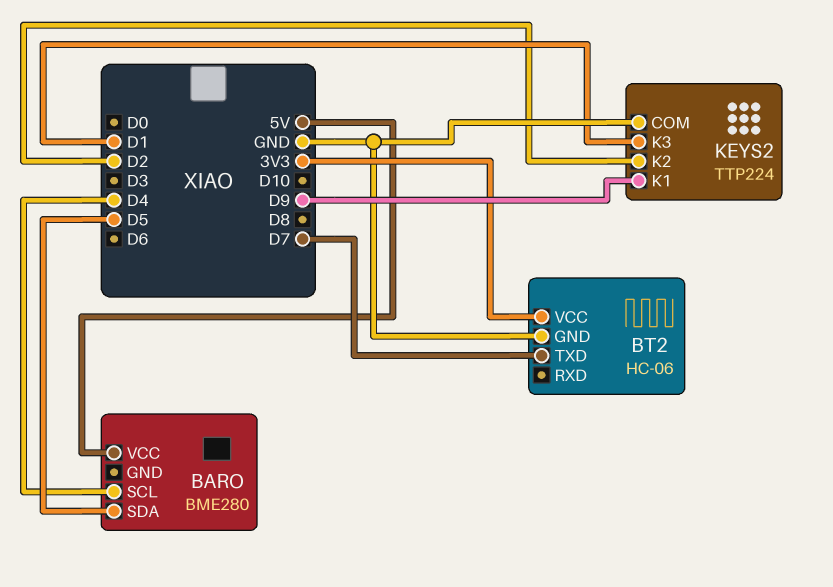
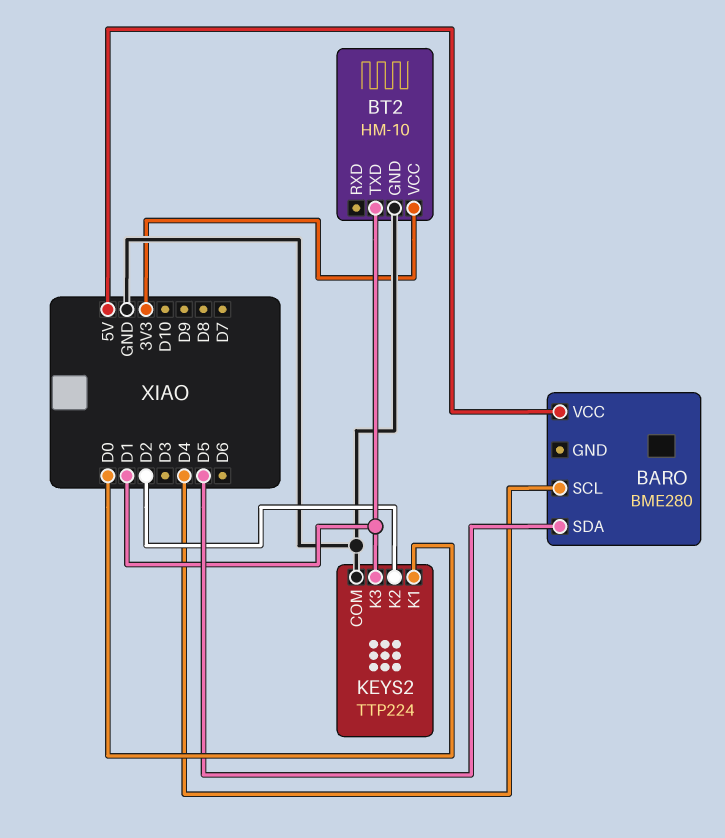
BT2: HC-06 -> HM-10
BT2 pin TXD: D7 -> D1
KEYS2 pin K1: D9 -> D0

